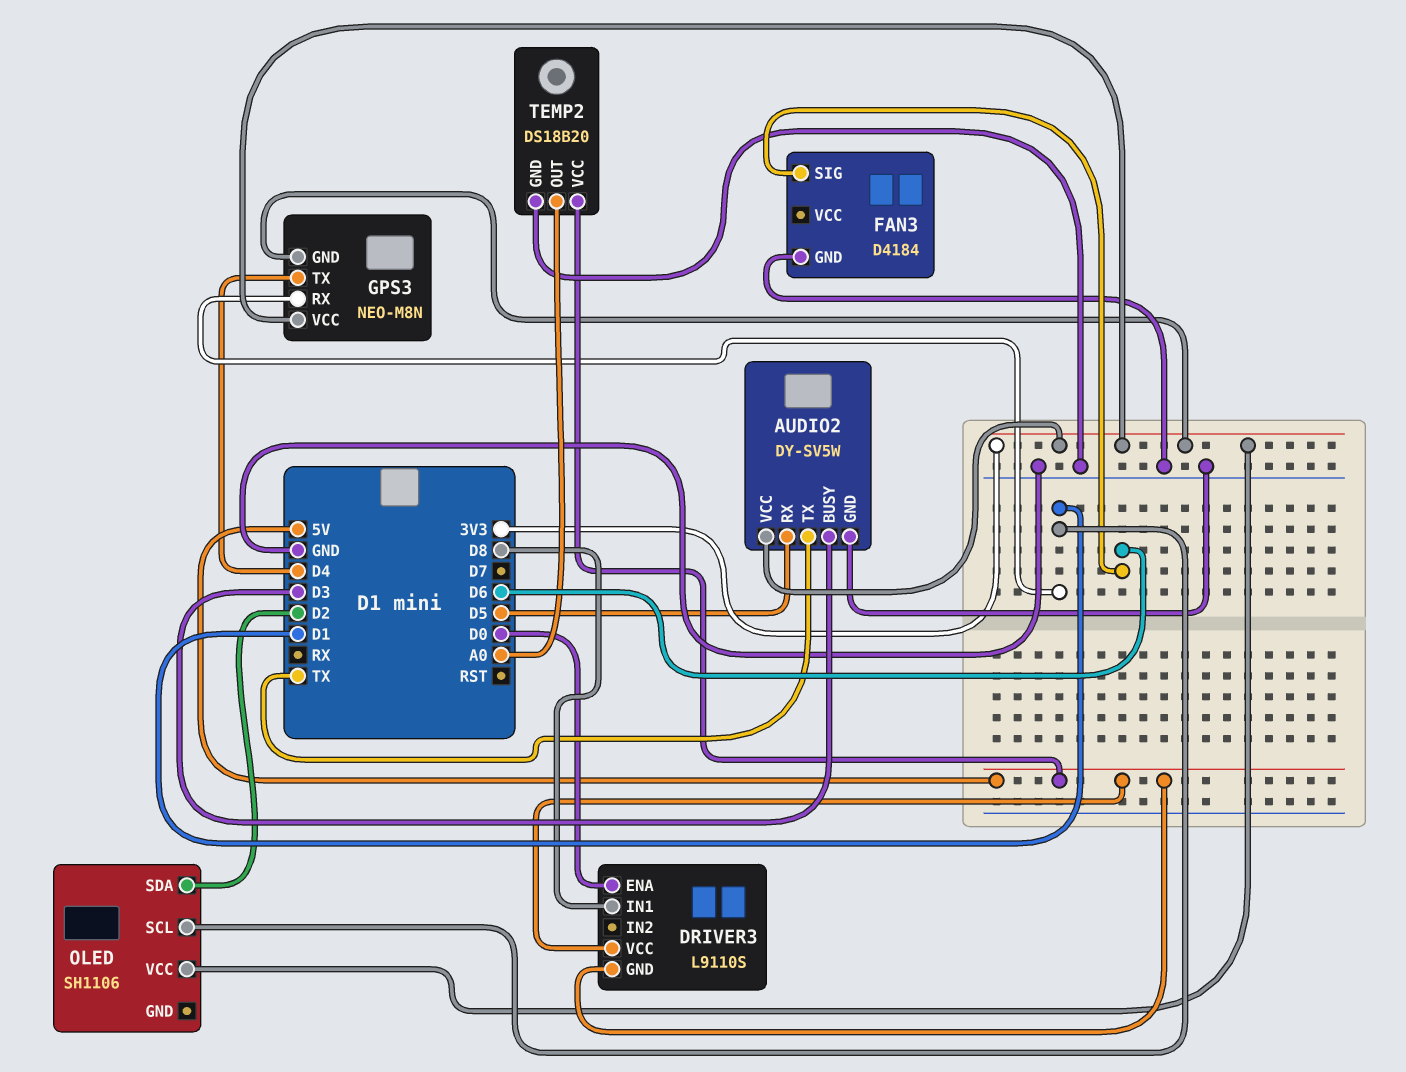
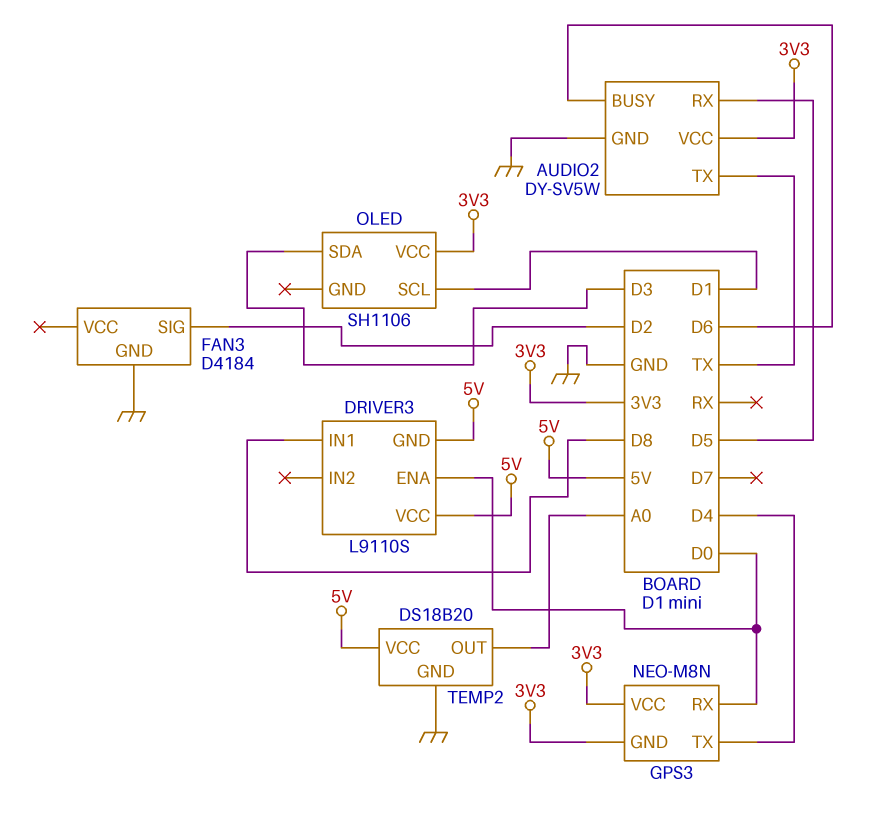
AUDIO2 pin BUSY: D3 -> D6
FAN3 pin SIG: D6 -> D2
GPS3 pin RX: D1 -> D0
OLED pin SDA: D2 -> D3

